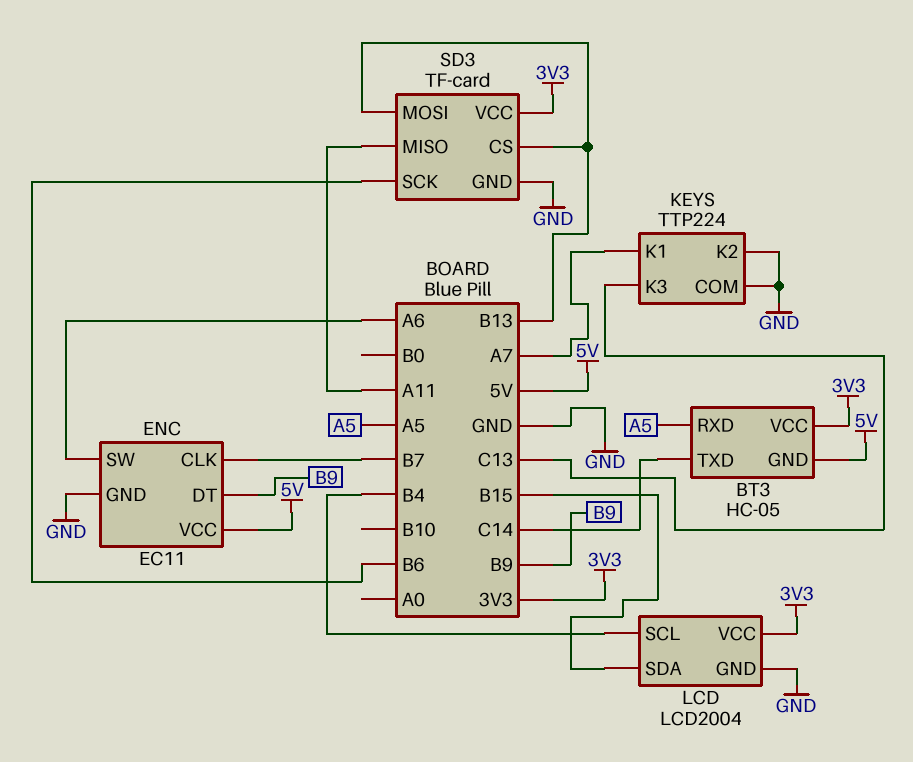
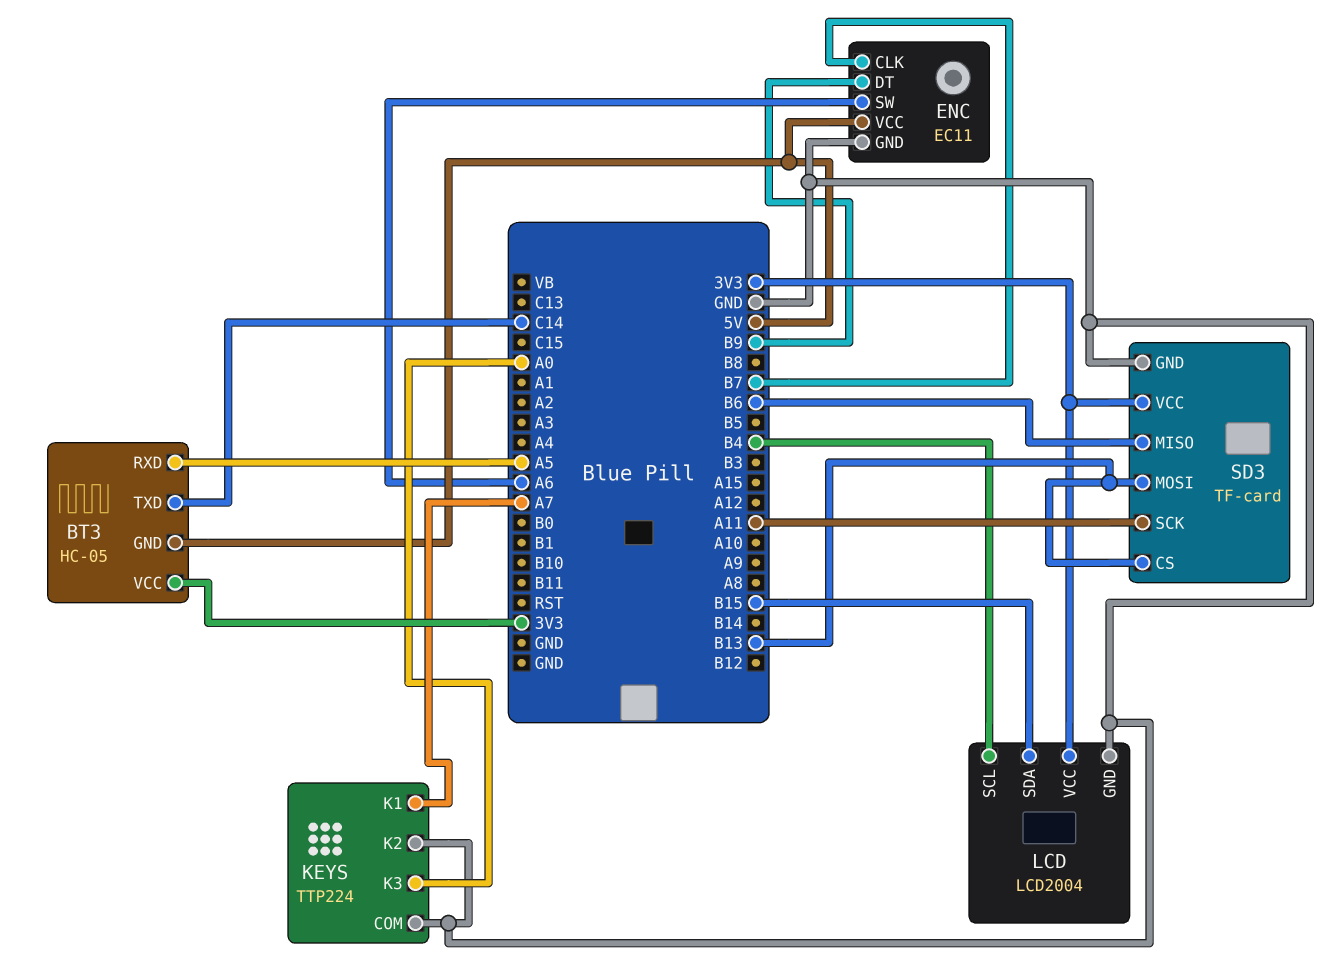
KEYS pin K3: C13 -> A0
SD3 pin MISO: A11 -> B6
SD3 pin SCK: B6 -> A11

